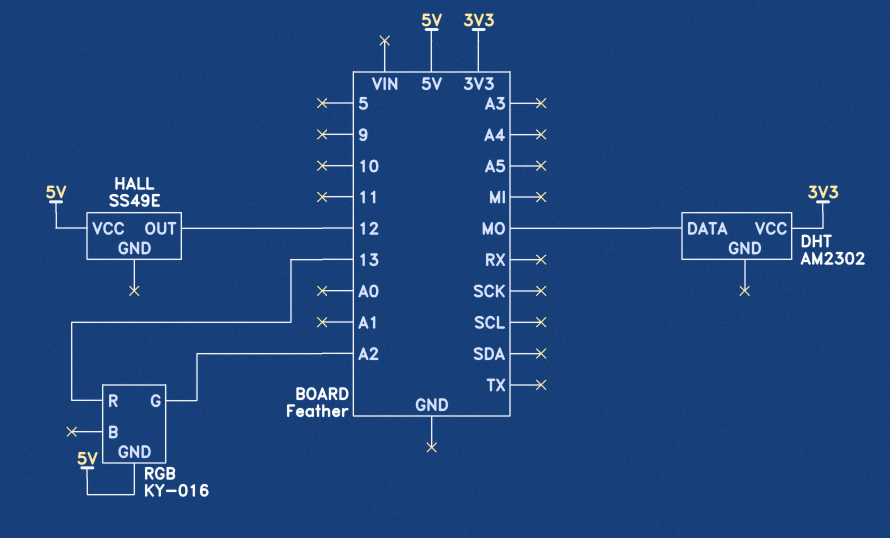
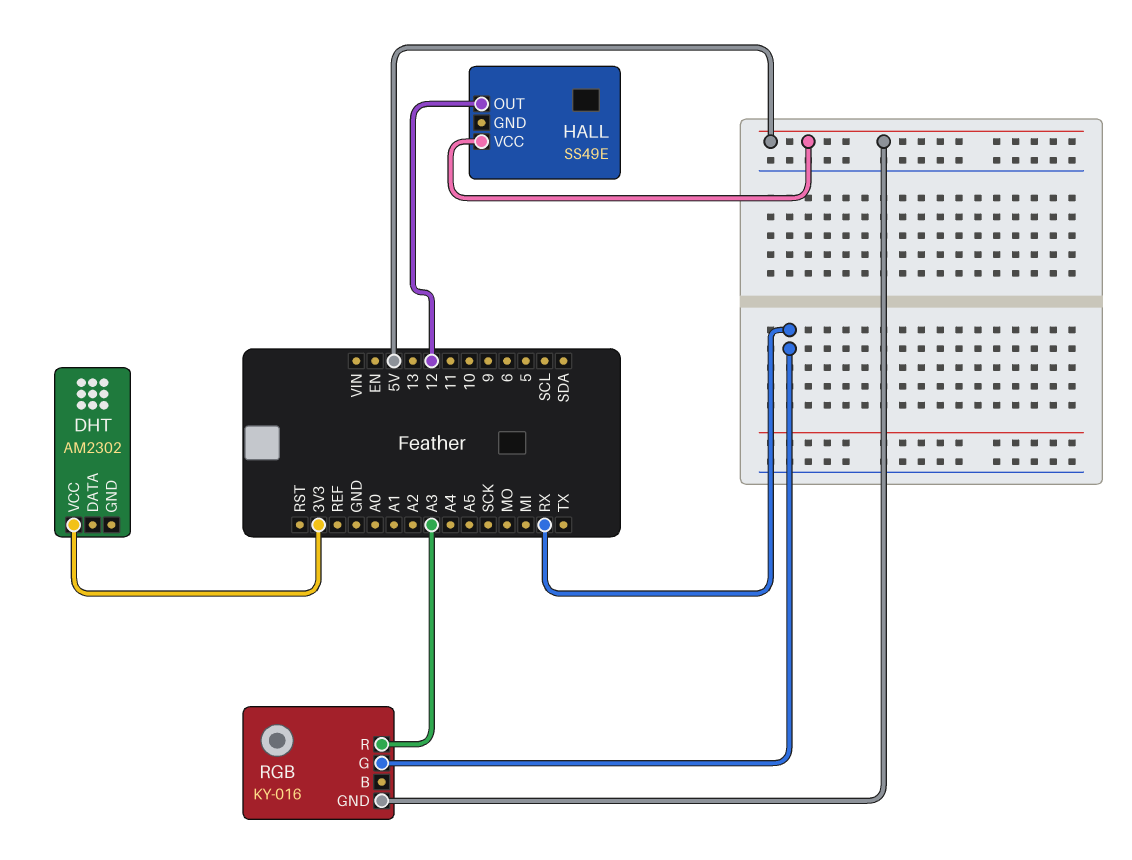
DHT pin DATA: MO -> none
RGB pin G: A2 -> RX
RGB pin R: 13 -> A3

